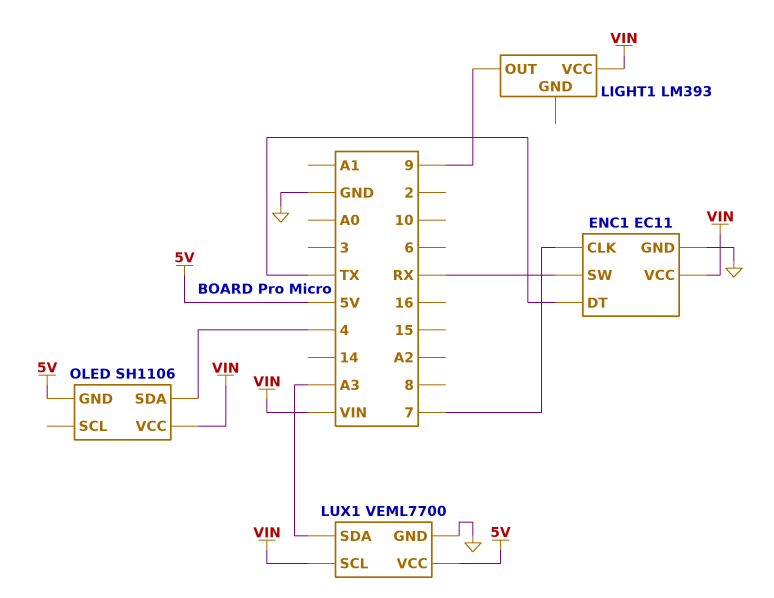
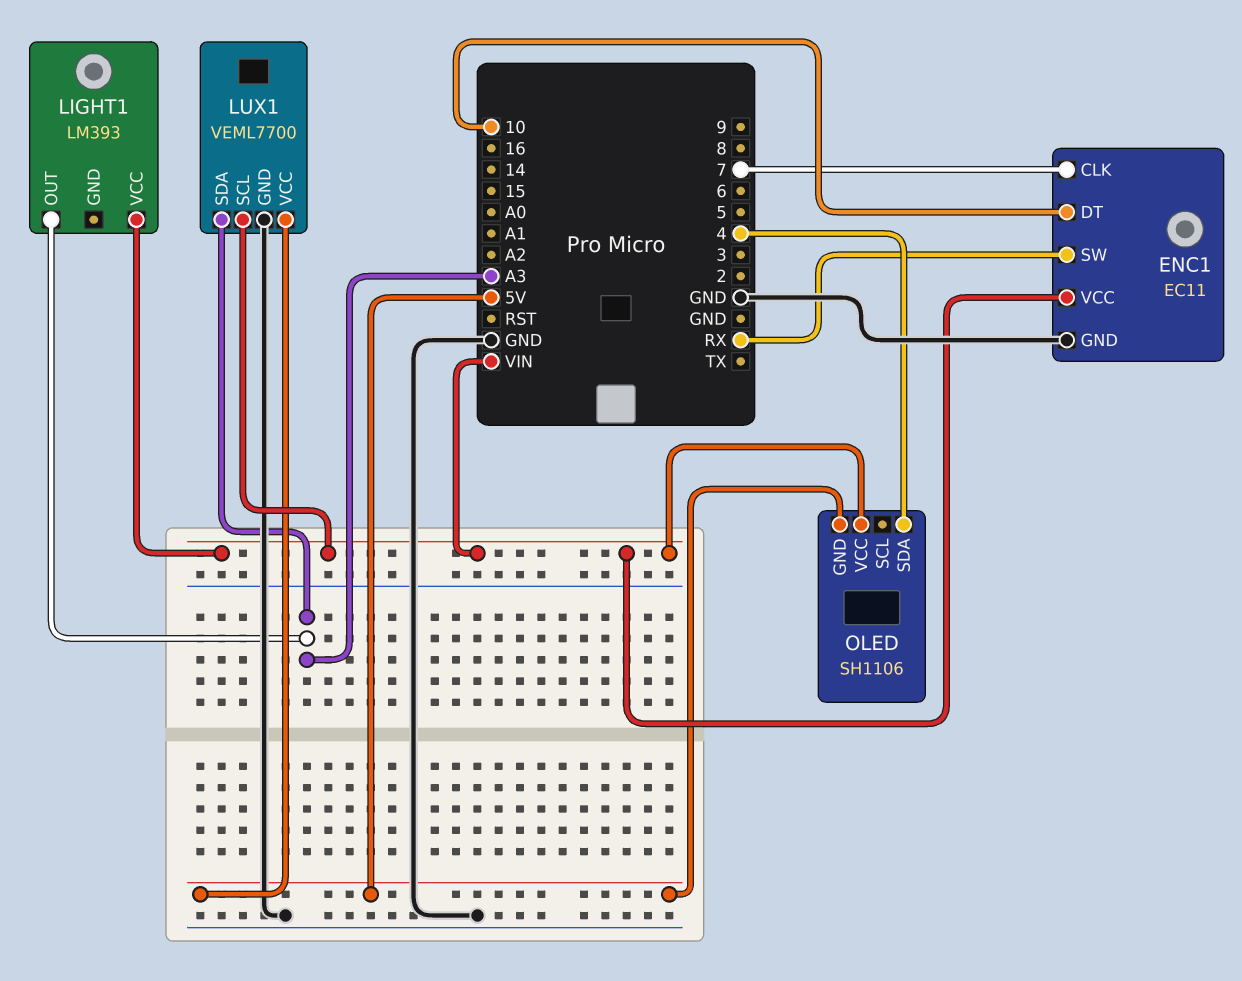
ENC1 pin DT: TX -> 10
LIGHT1 pin OUT: 9 -> A3

